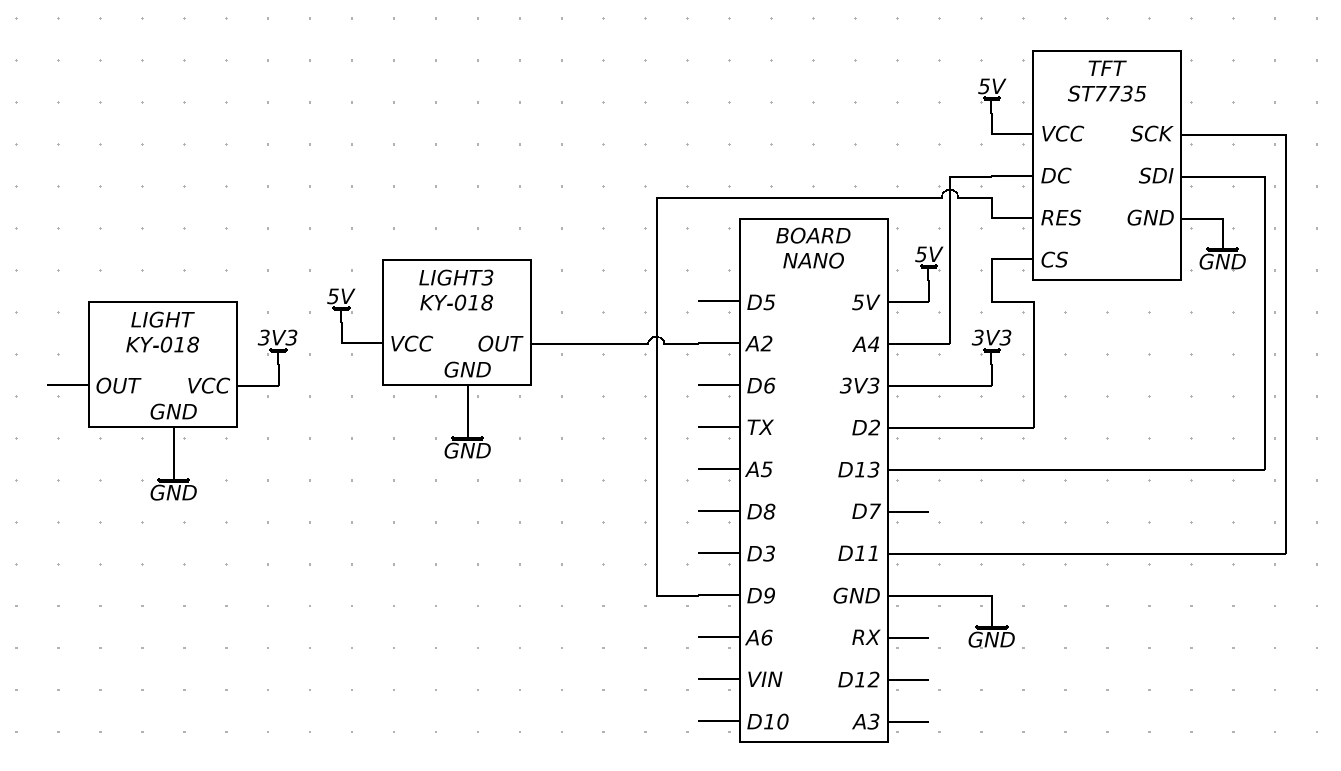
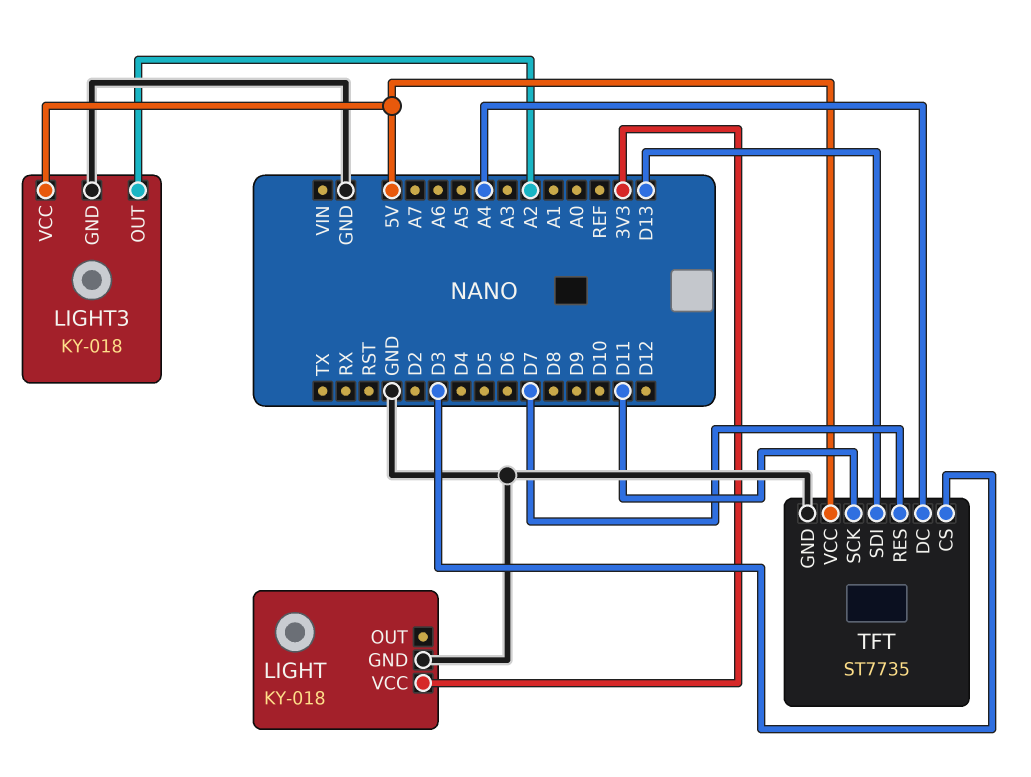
TFT pin CS: D2 -> D3
TFT pin RES: D9 -> D7

